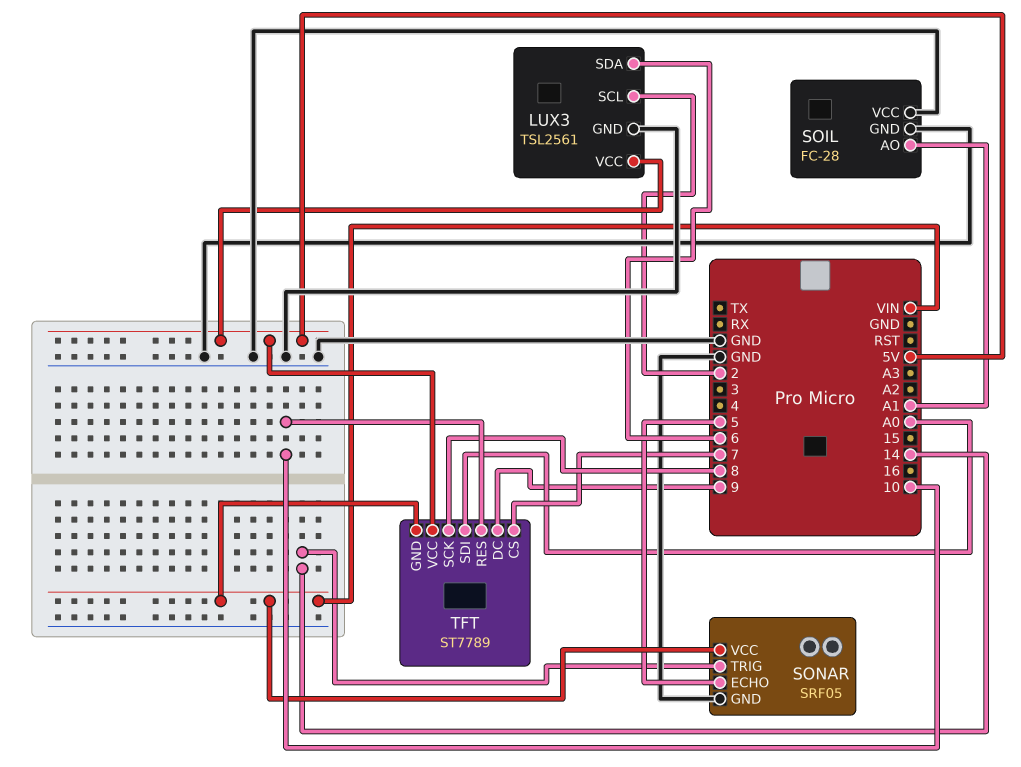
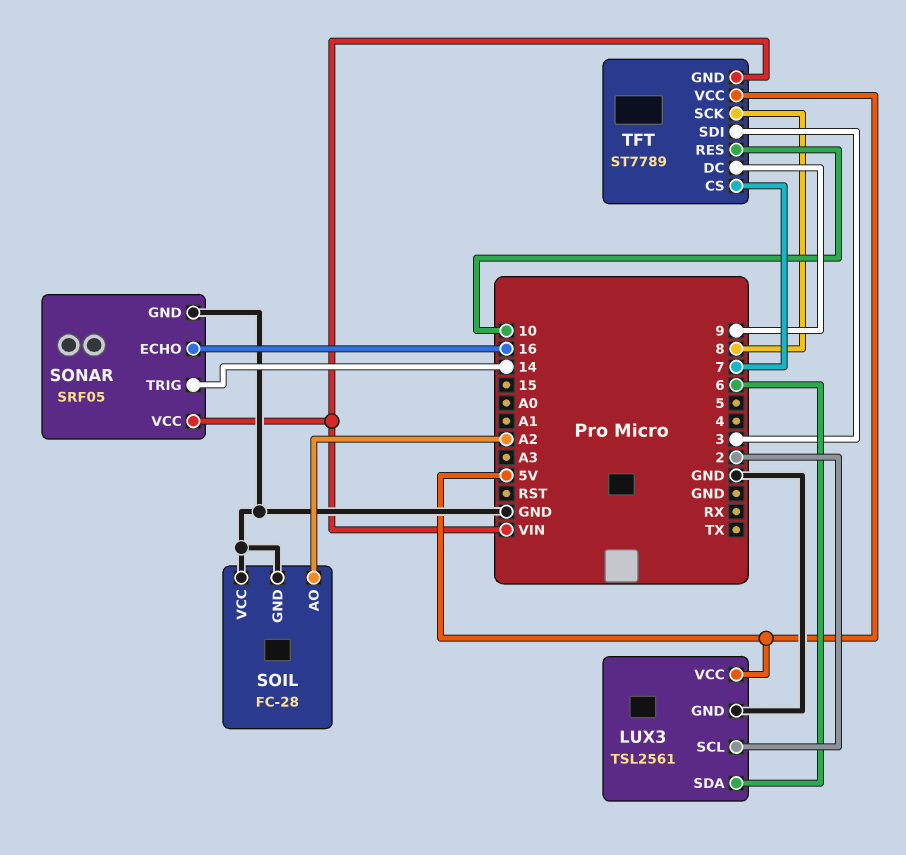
SOIL pin AO: A1 -> A2
SONAR pin ECHO: 5 -> 16
TFT pin SDI: A0 -> 3

